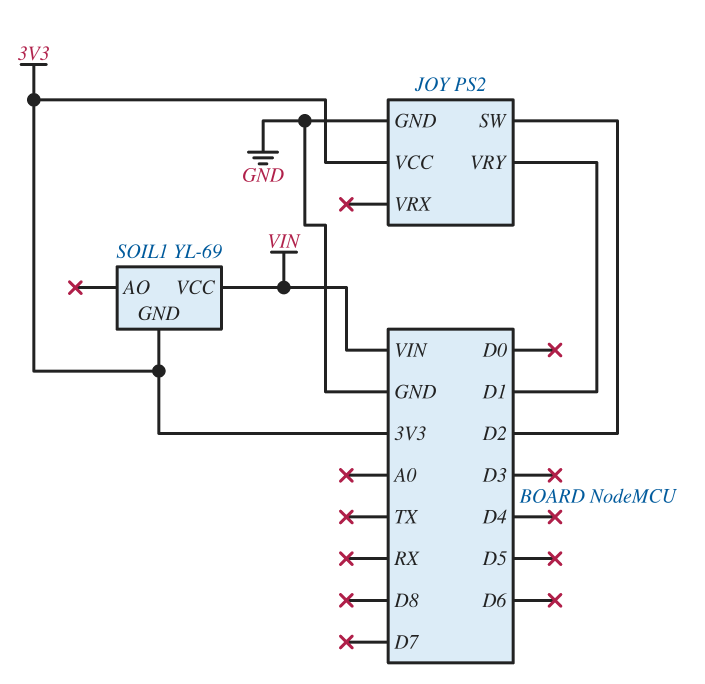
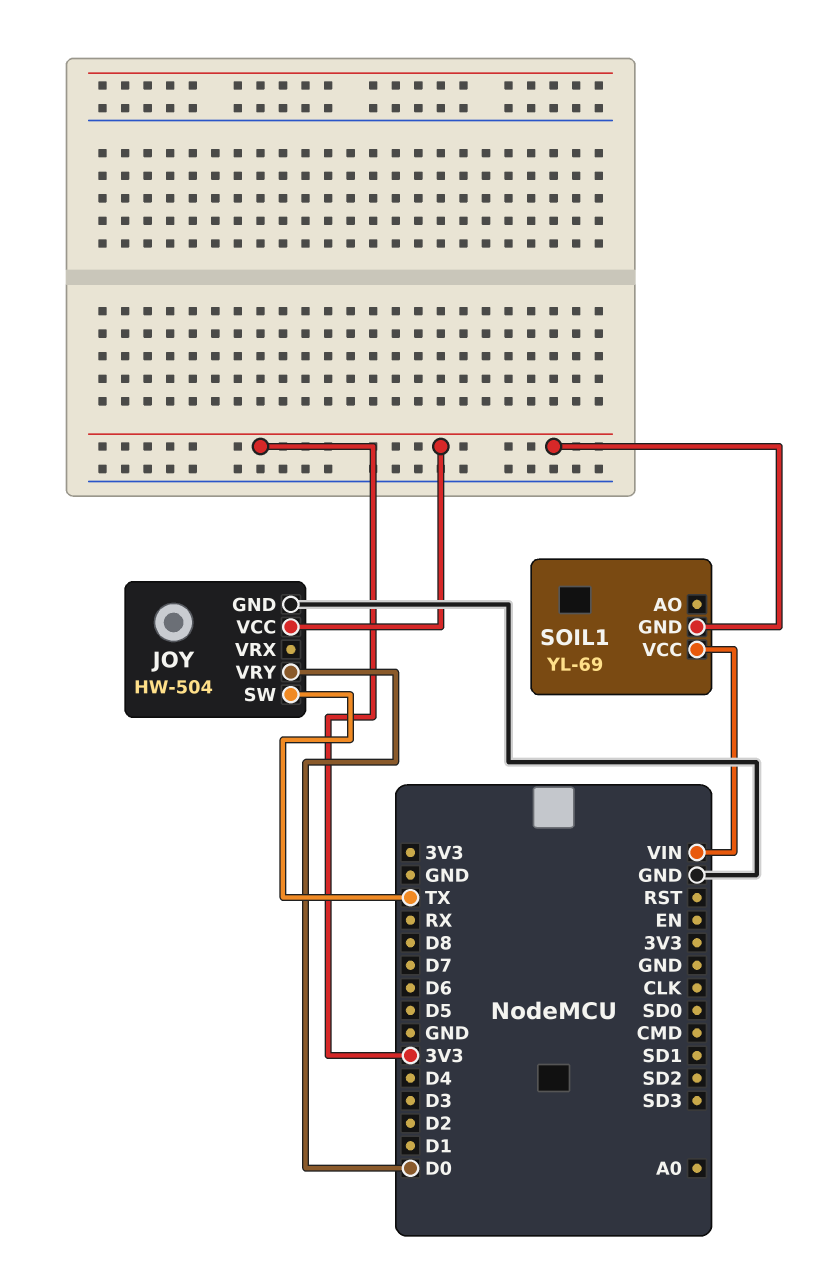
JOY: PS2 -> HW-504
JOY pin SW: D2 -> TX
JOY pin VRY: D1 -> D0

